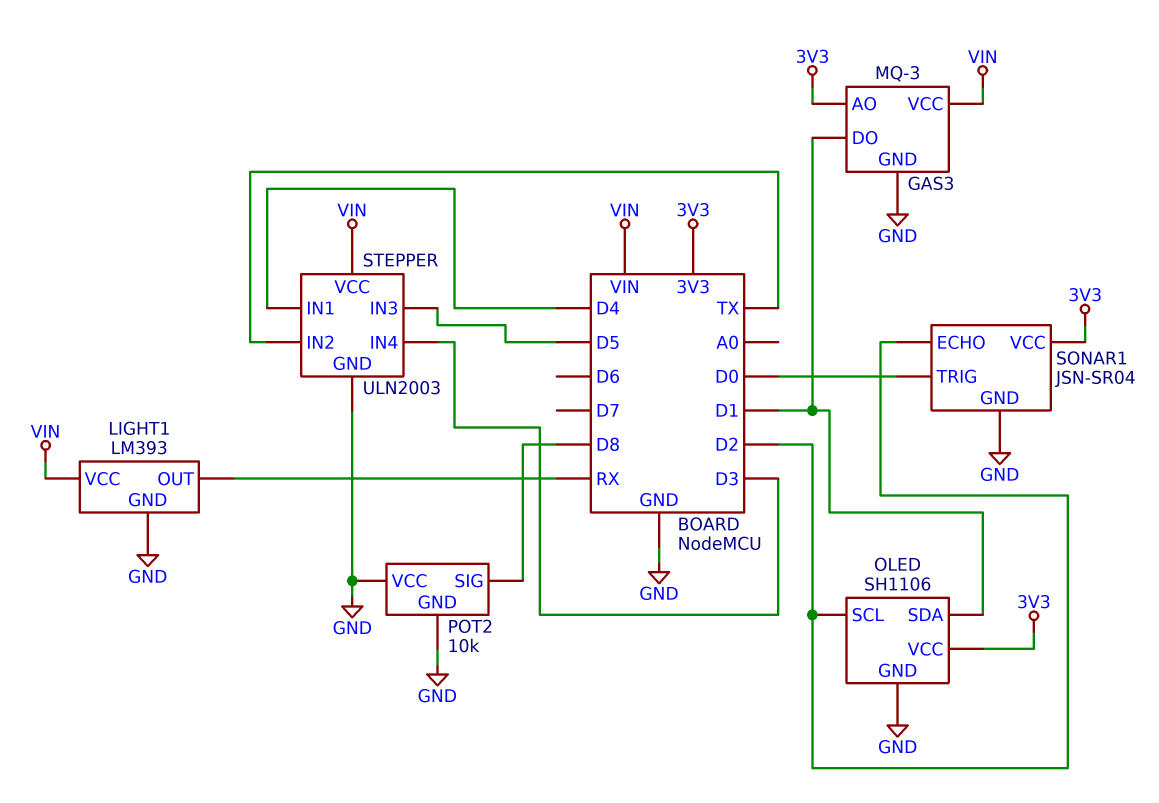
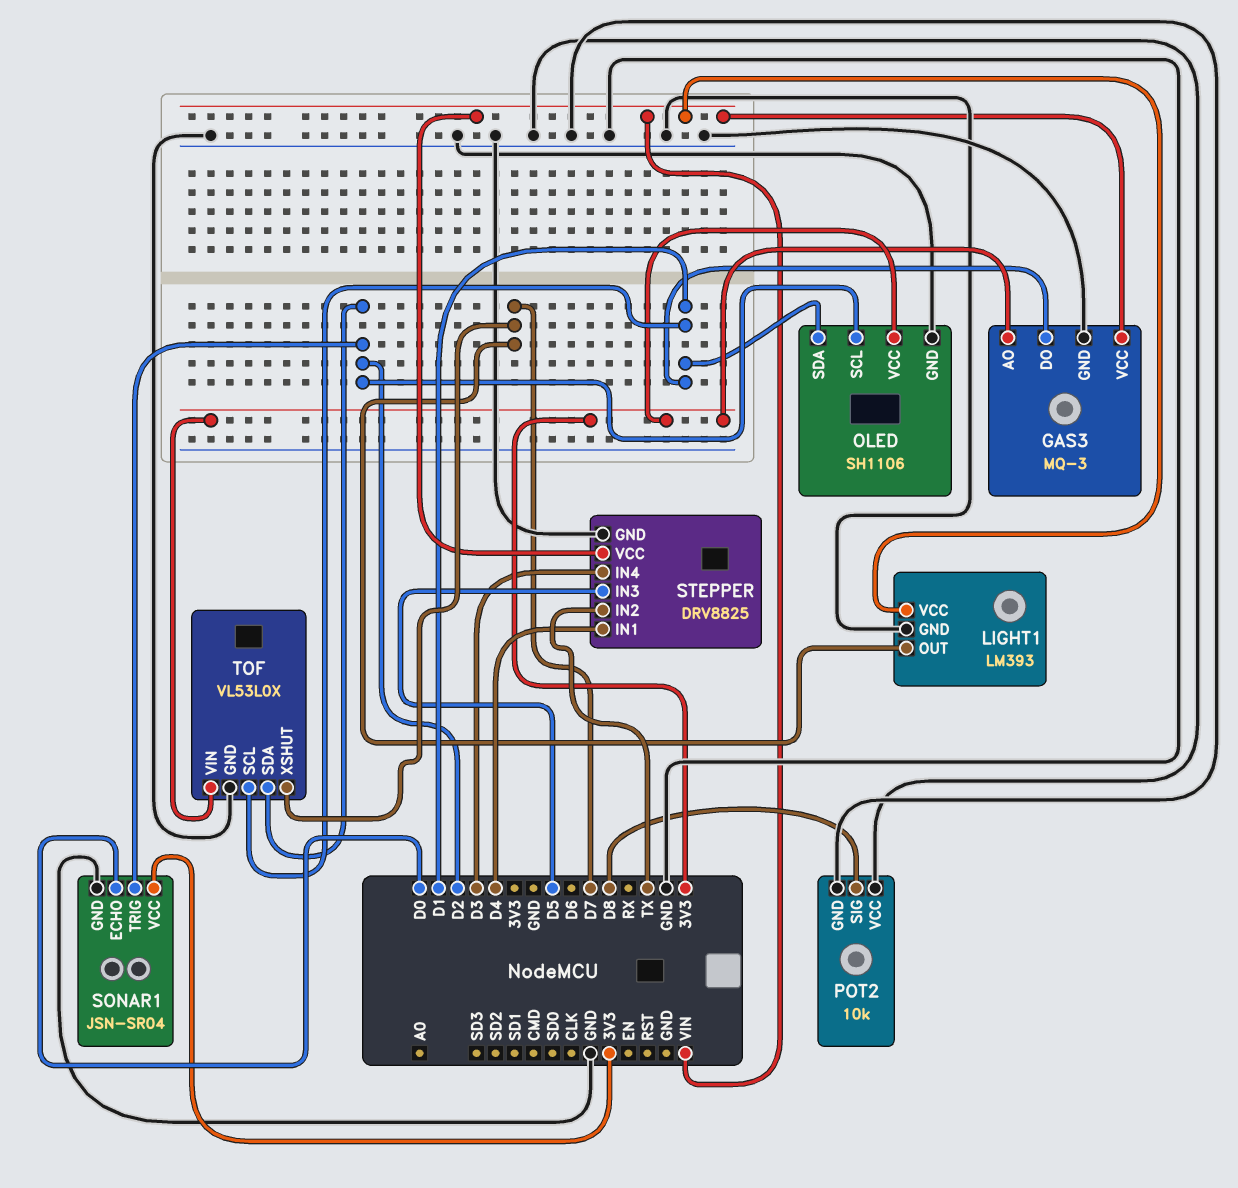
LIGHT1 pin OUT: RX -> D7
SONAR1 pin ECHO: D2 -> D0
SONAR1 pin TRIG: D0 -> D2
STEPPER: ULN2003 -> DRV8825
TOF: none -> VL53L0X
TOF pin GND: none -> GND
TOF pin SCL: none -> D1
TOF pin SDA: none -> D2
TOF pin VIN: none -> 3V3
TOF pin XSHUT: none -> D7

